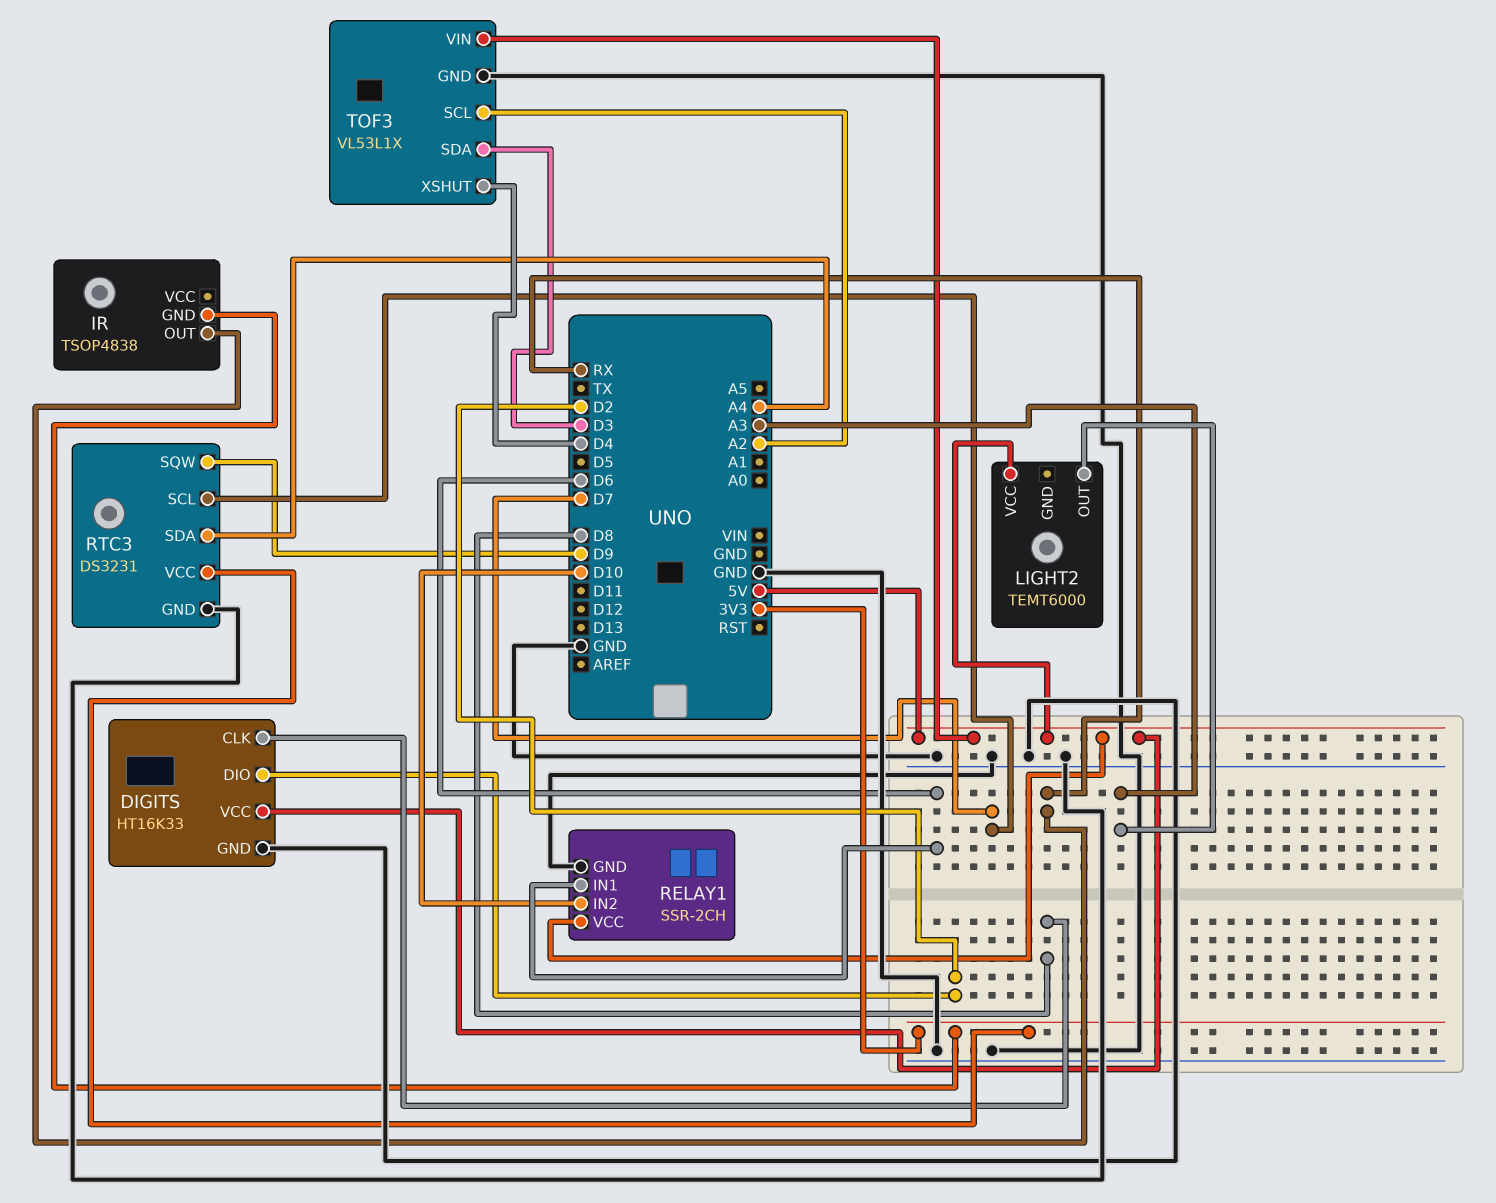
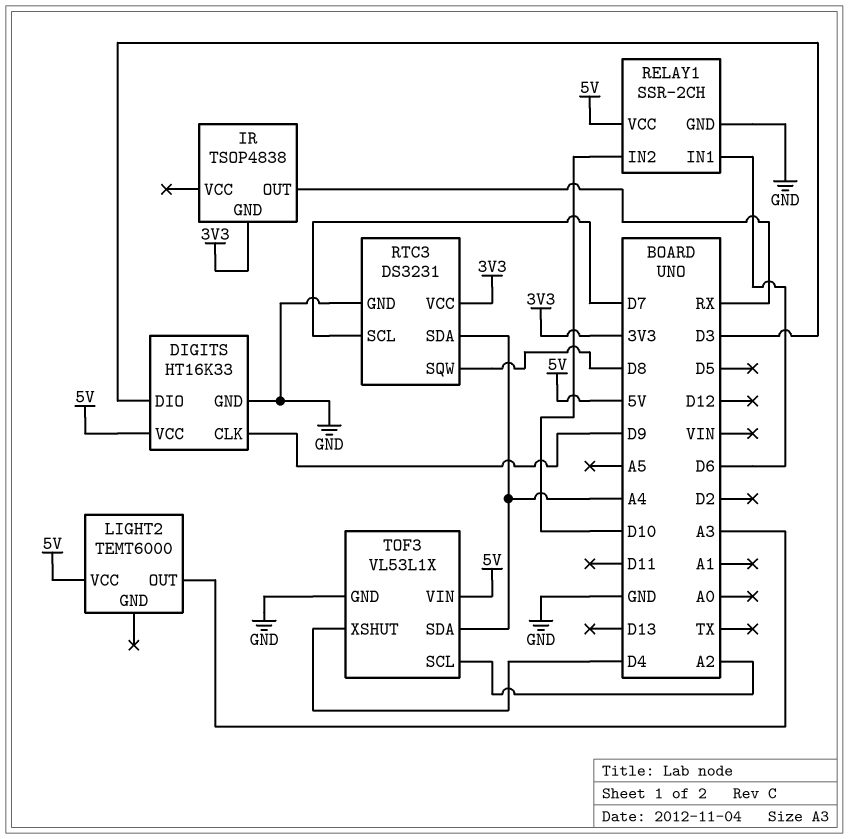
DIGITS pin CLK: D8 -> D9
DIGITS pin DIO: D2 -> D3
RTC3 pin SQW: D9 -> D8
TOF3 pin SDA: D3 -> A4

